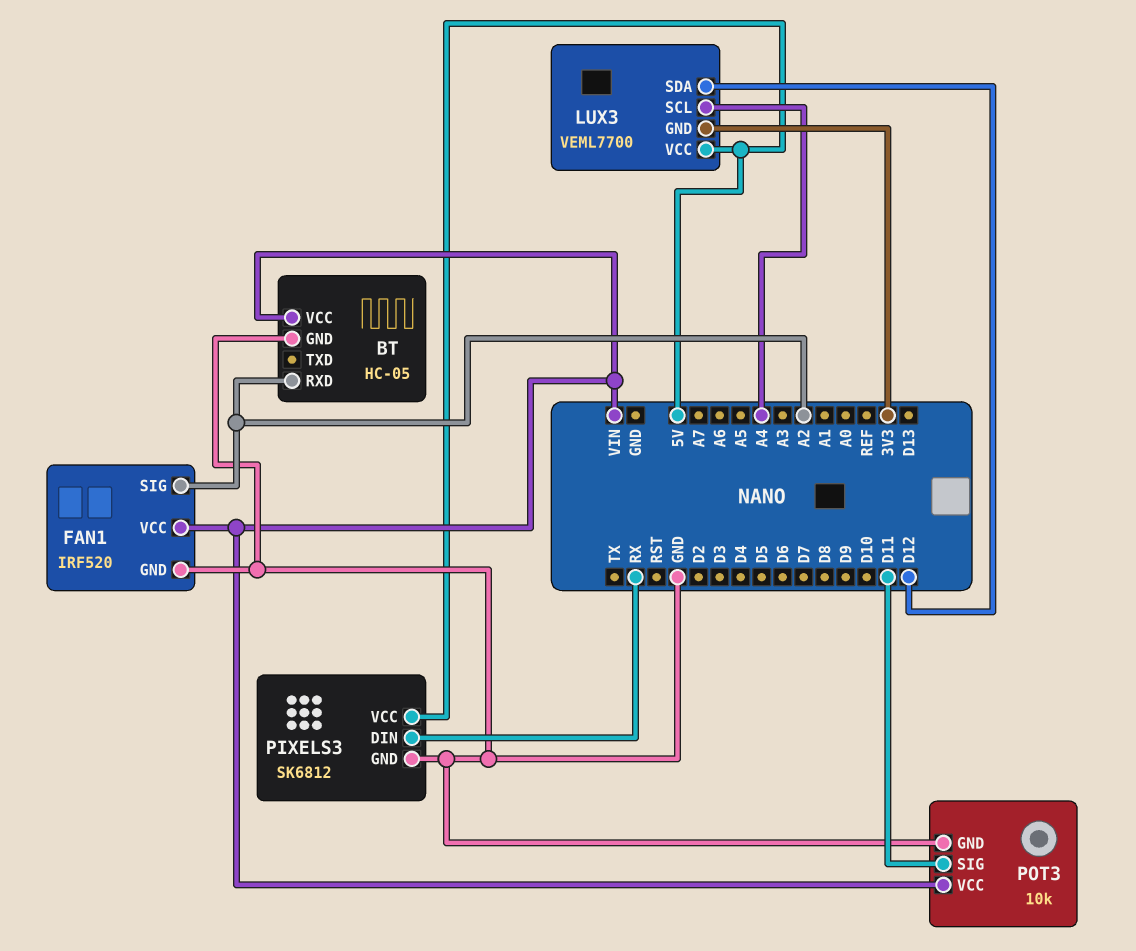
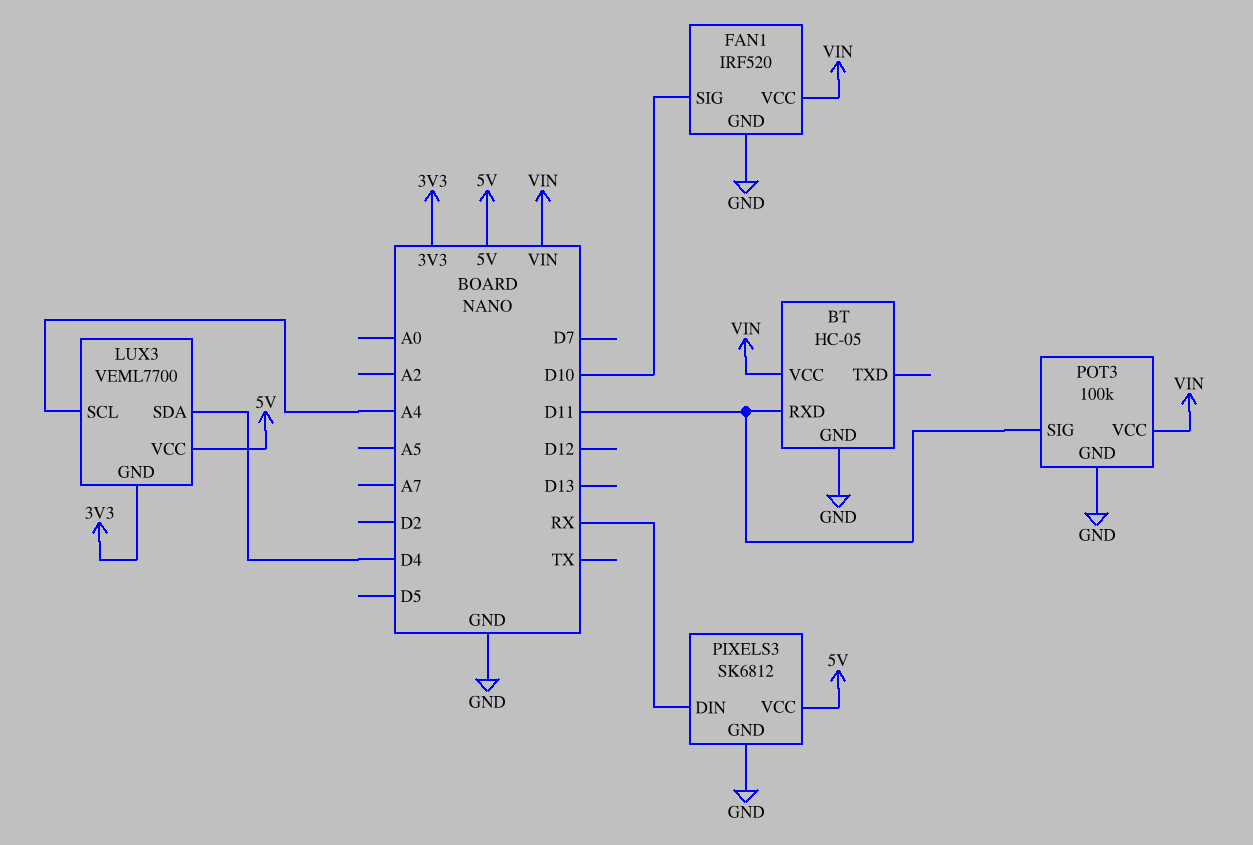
BT pin RXD: A2 -> D11
FAN1 pin SIG: A2 -> D10
LUX3 pin SDA: D12 -> D4
POT3: 10k -> 100k

